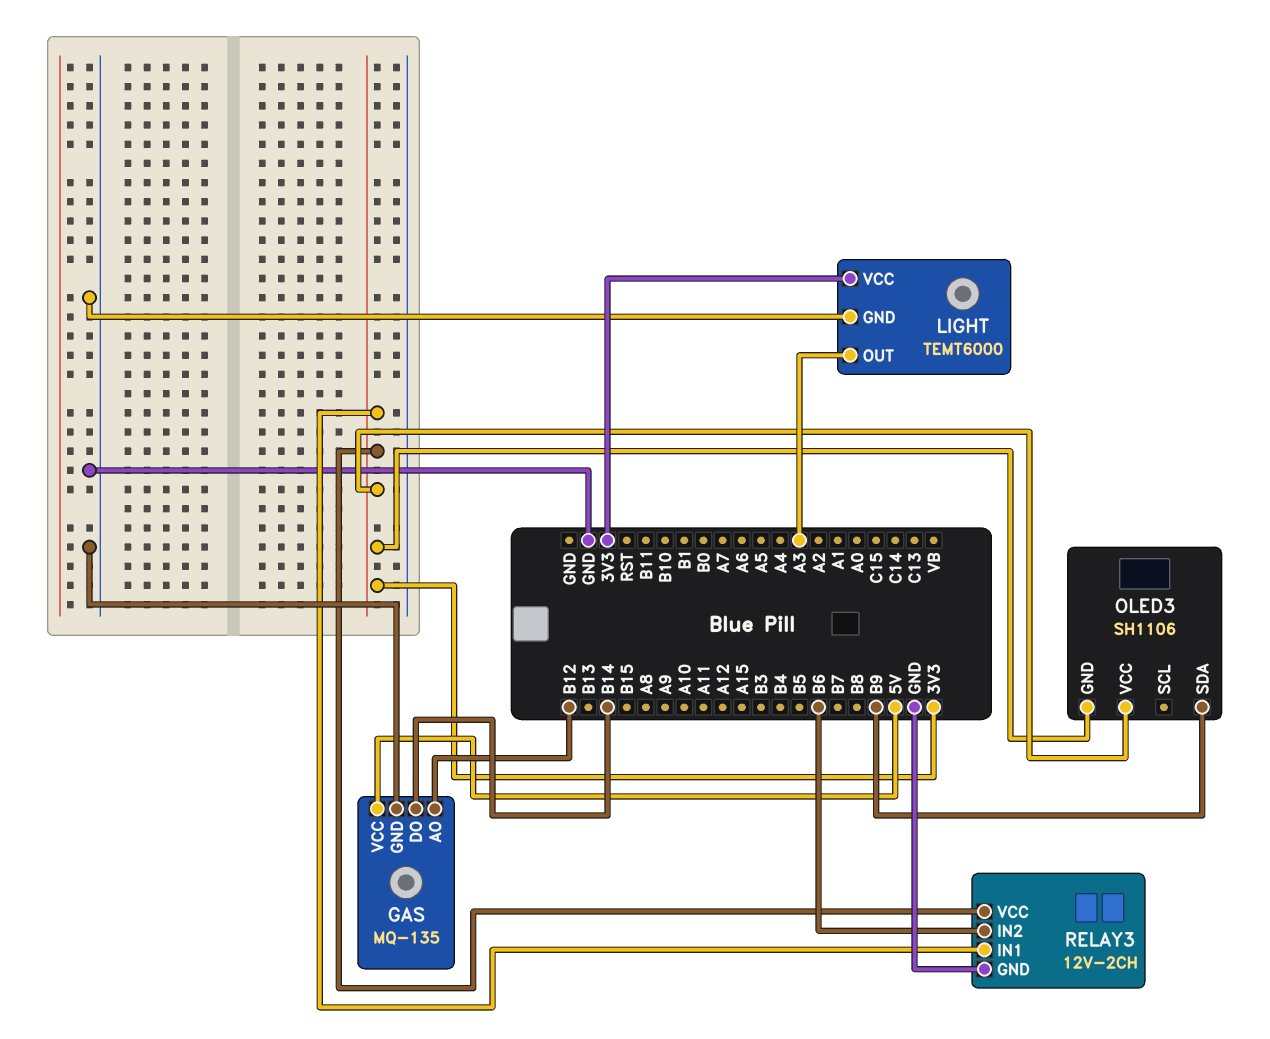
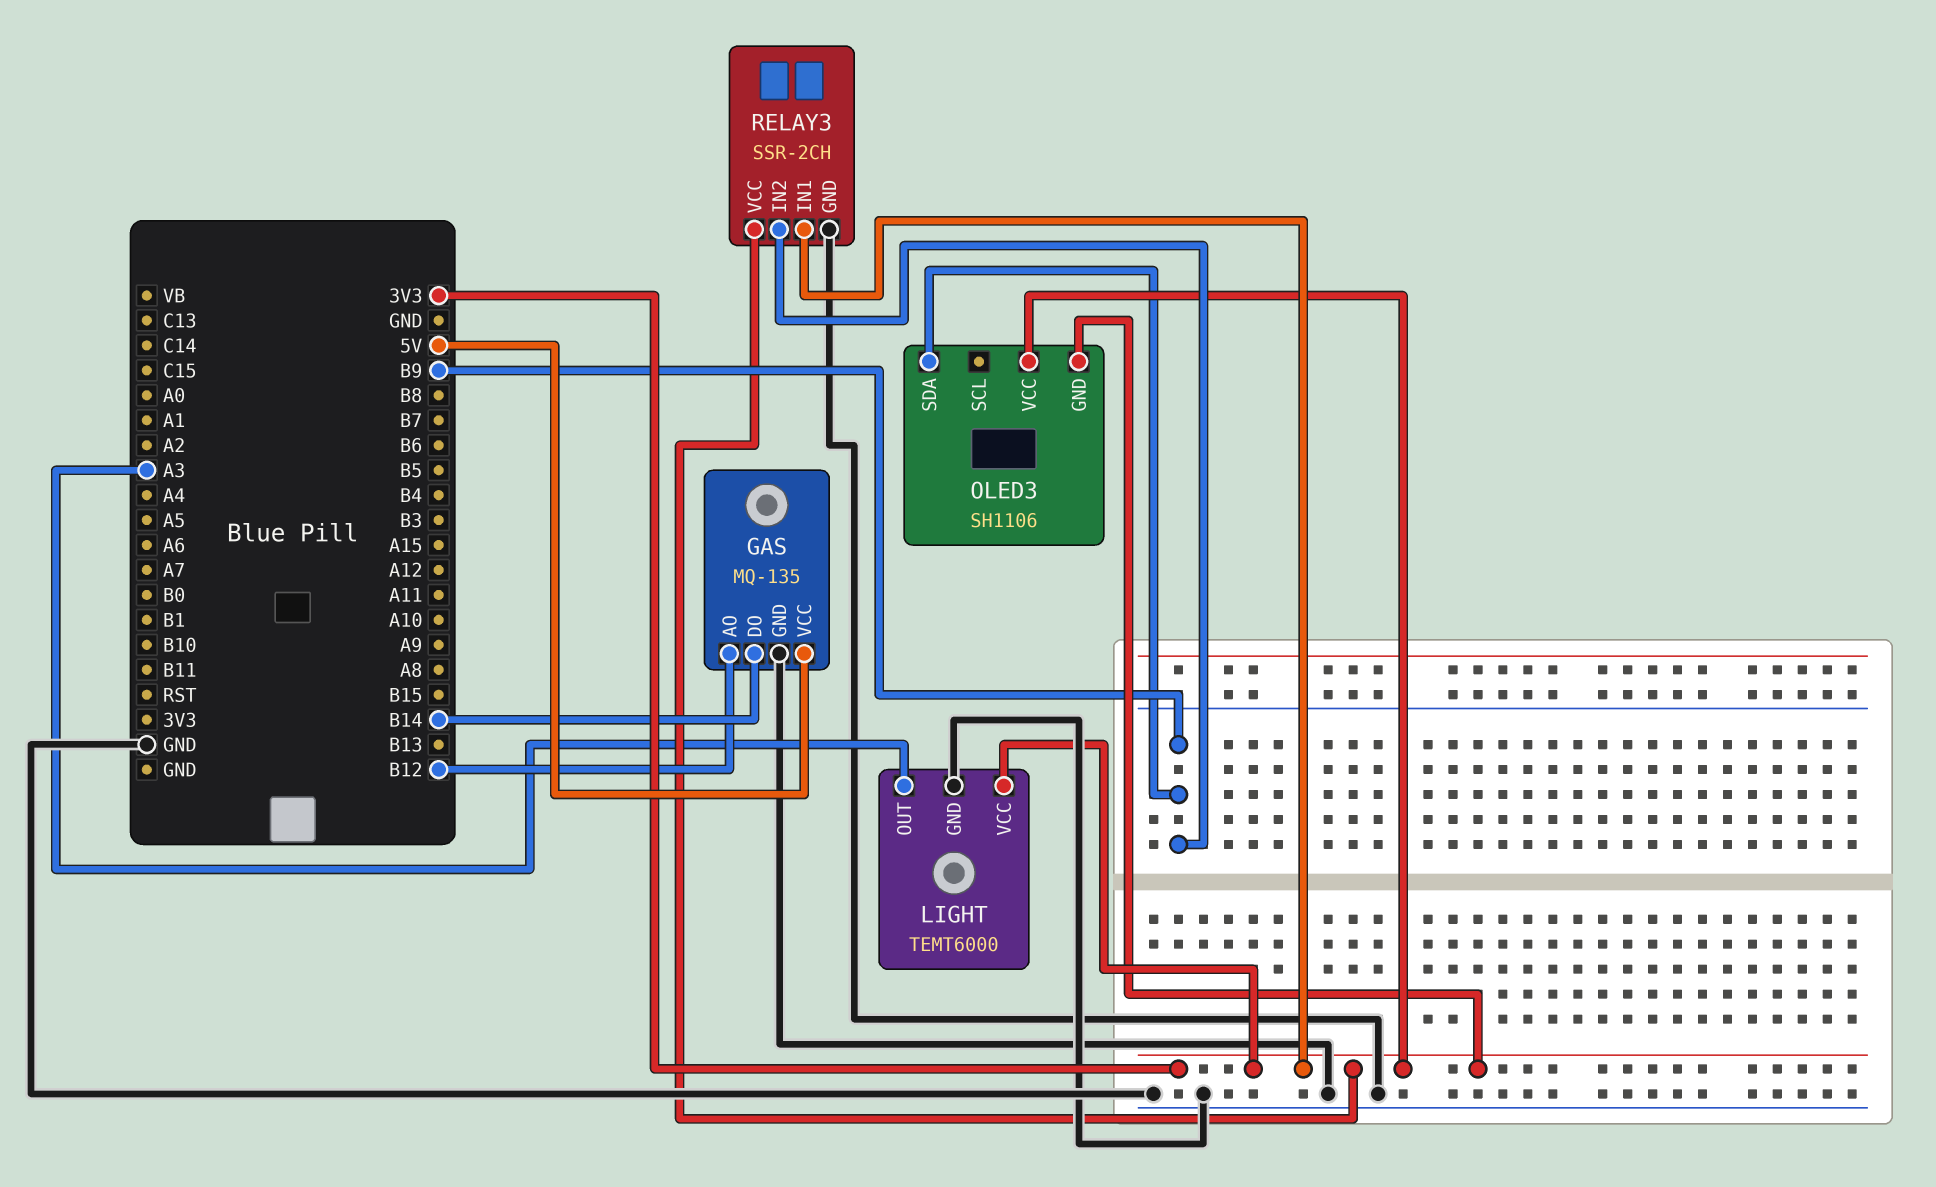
RELAY3: 12V-2CH -> SSR-2CH
RELAY3 pin IN2: B6 -> B9

